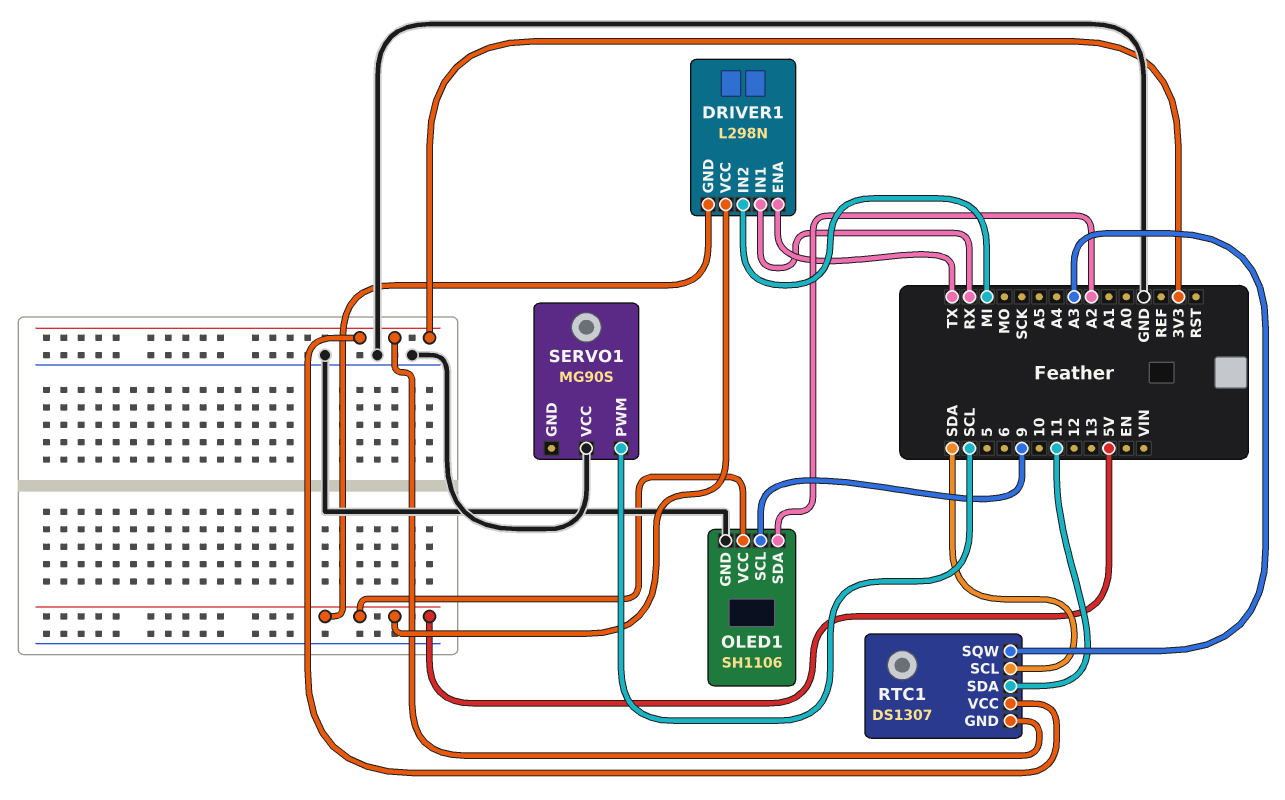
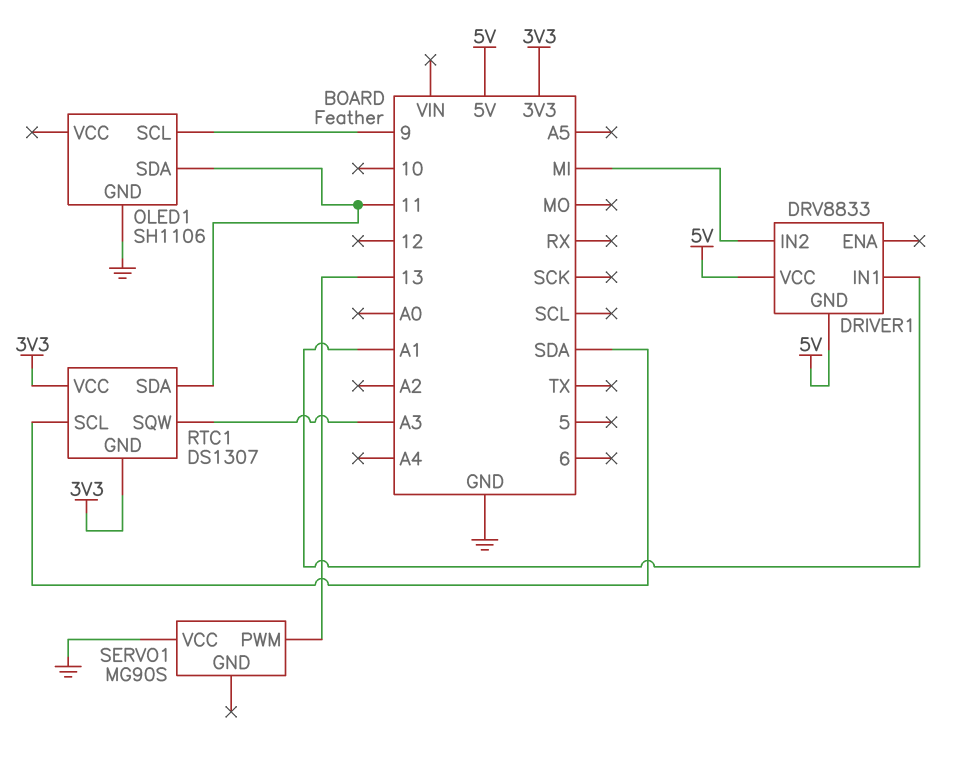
DRIVER1: L298N -> DRV8833
DRIVER1 pin ENA: TX -> none
DRIVER1 pin IN1: RX -> A1
OLED1 pin SDA: A2 -> 11
OLED1 pin VCC: 5V -> none
SERVO1 pin PWM: SCL -> 13

